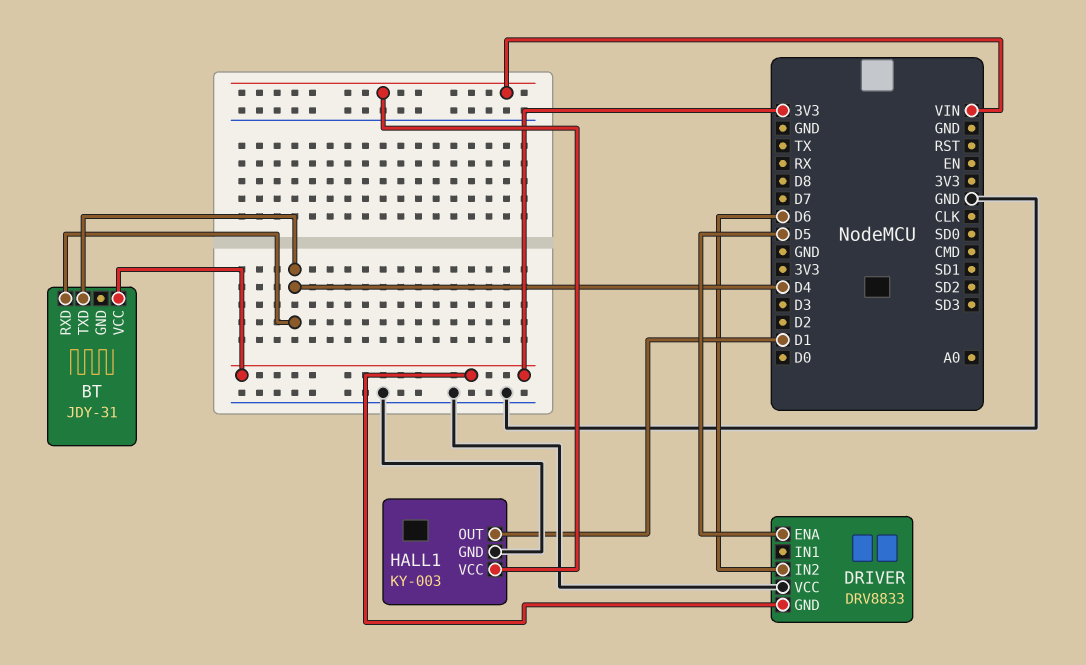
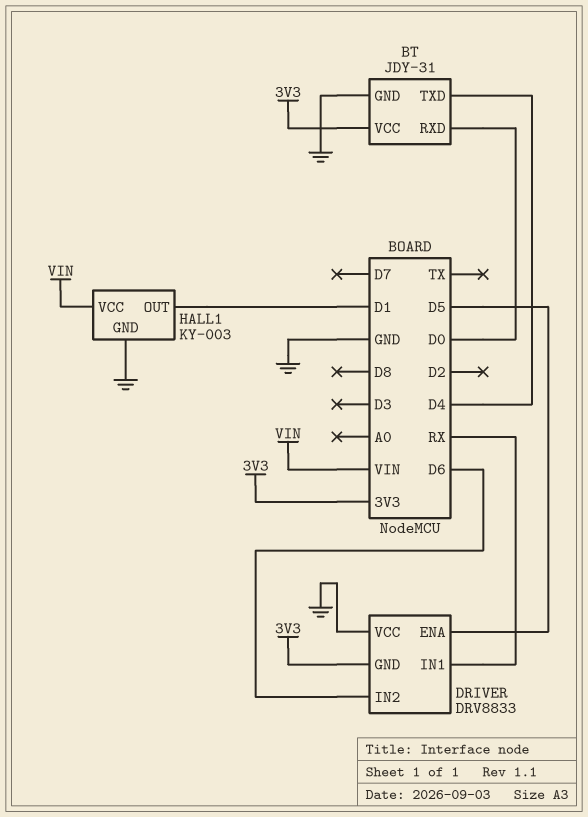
BT pin GND: none -> GND
BT pin RXD: D4 -> D0
DRIVER pin IN1: none -> RX

